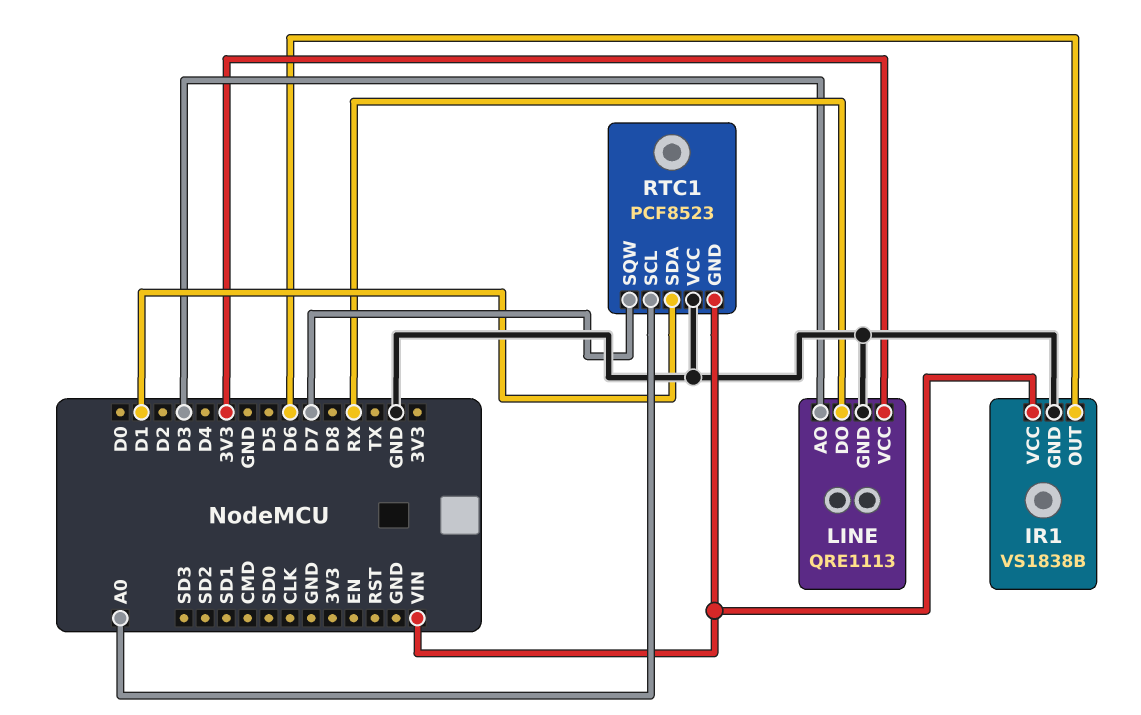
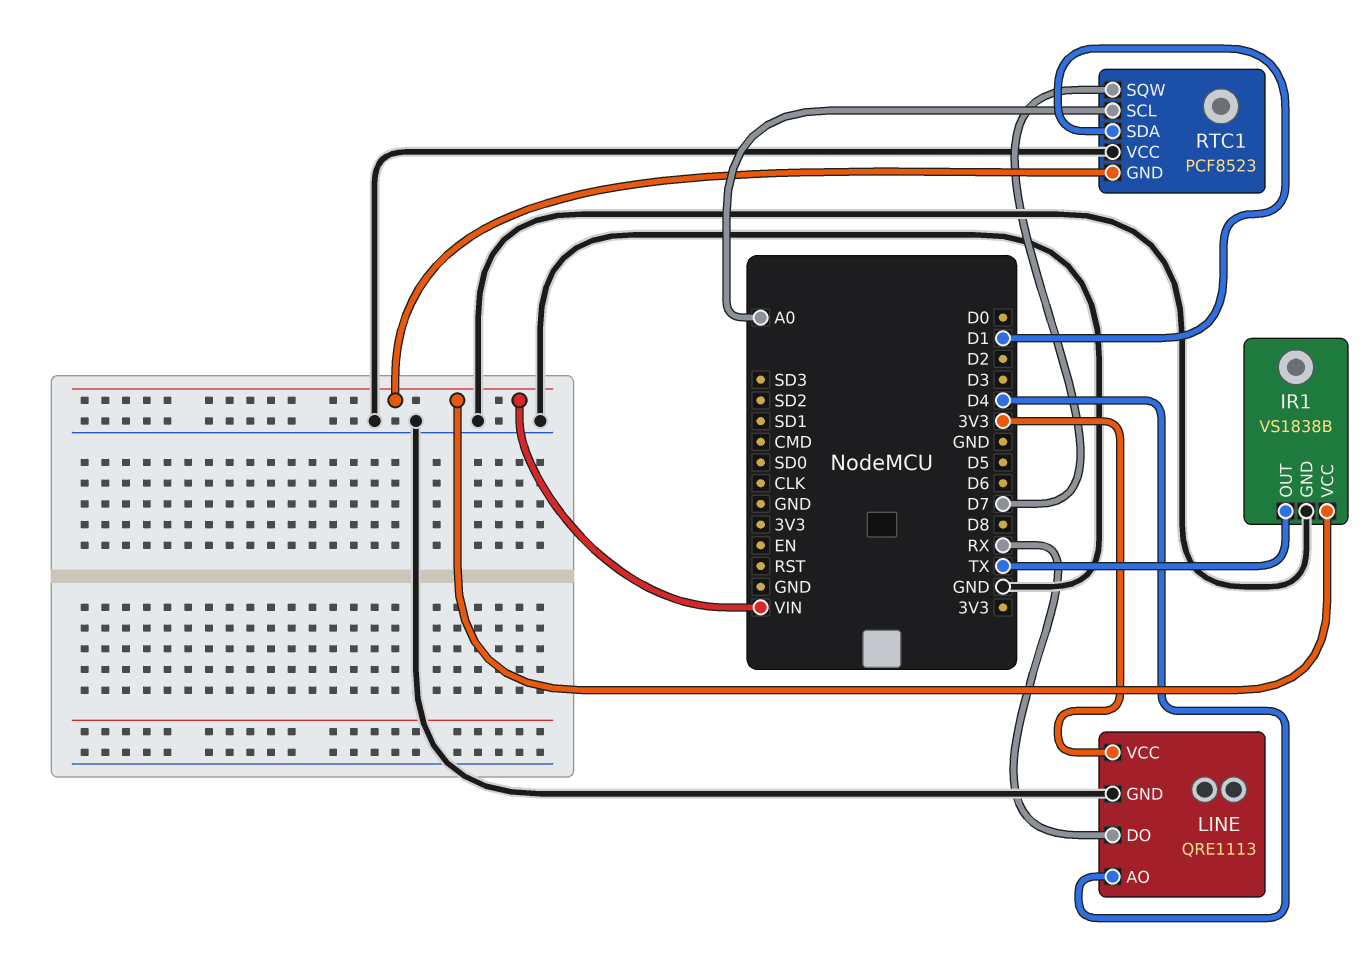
IR1 pin OUT: D6 -> TX
LINE pin AO: D3 -> D4

